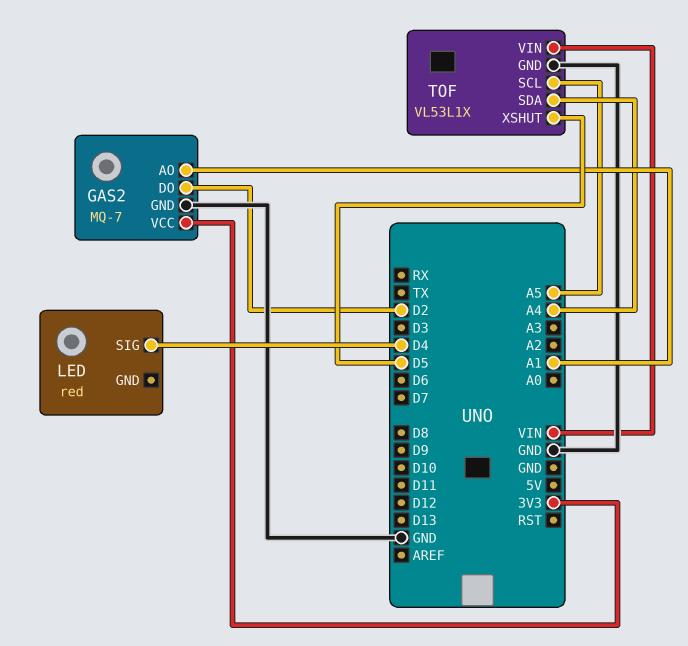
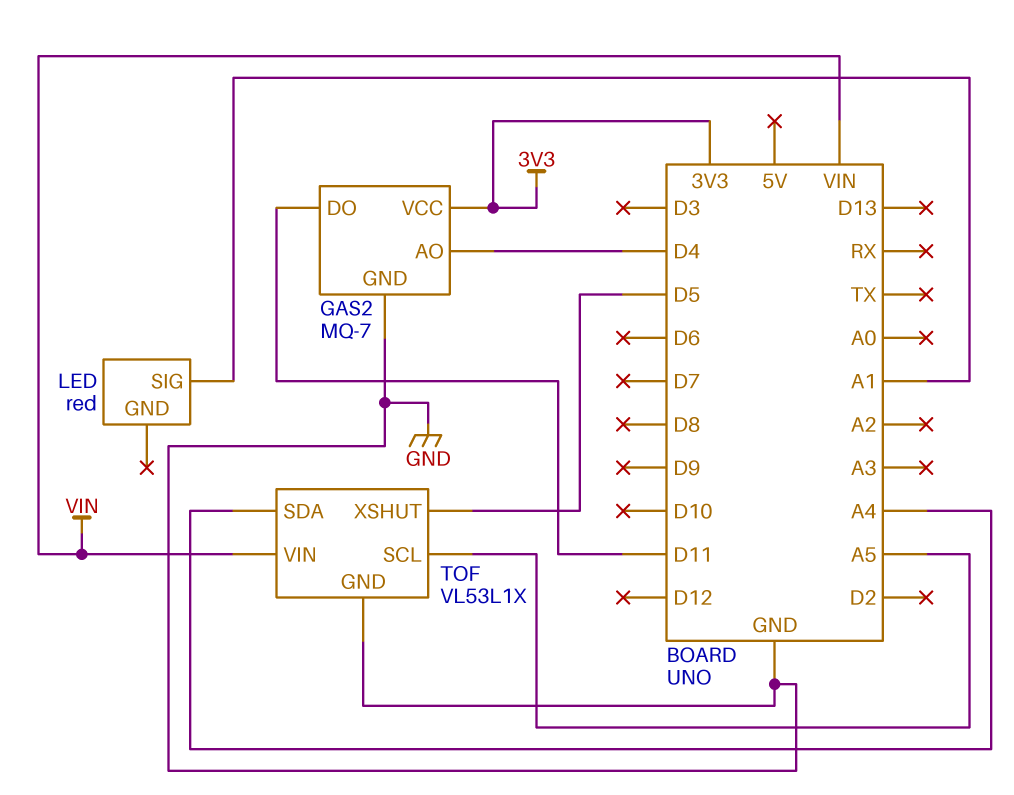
GAS2 pin AO: A1 -> D4
GAS2 pin DO: D2 -> D11
LED pin SIG: D4 -> A1

